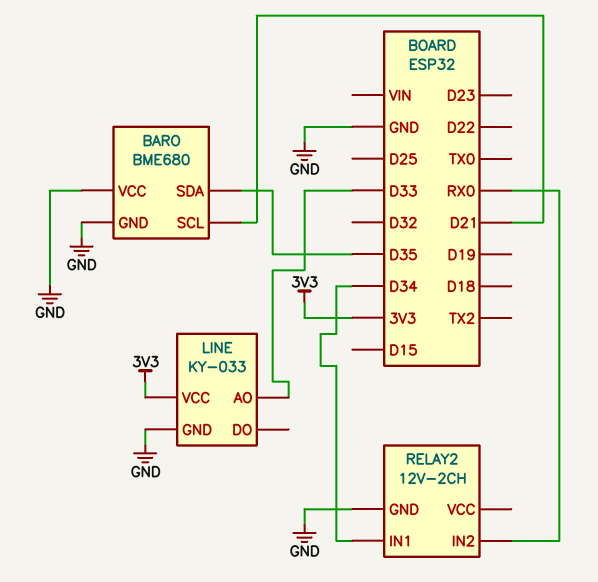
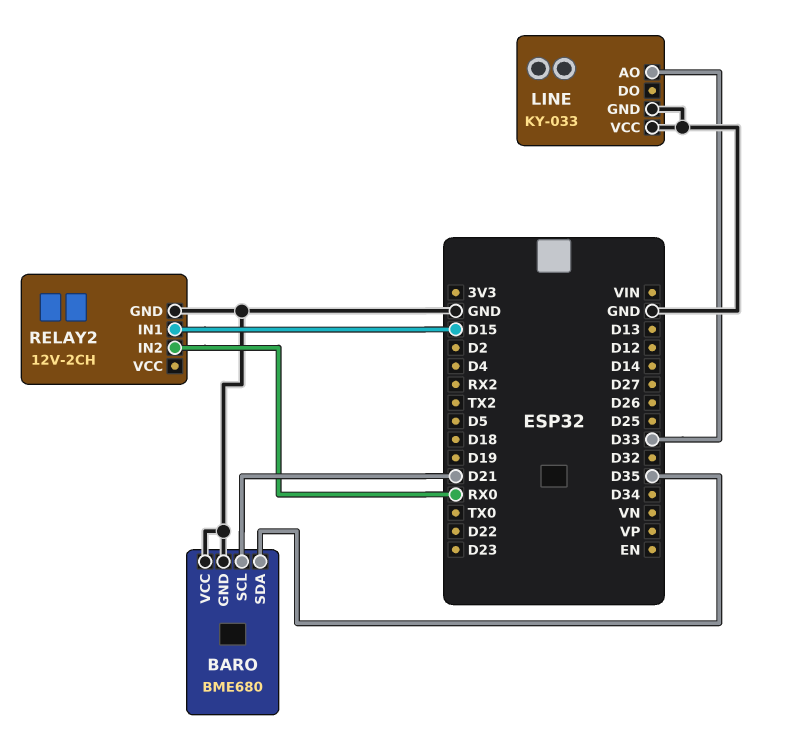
LINE pin VCC: 3V3 -> GND
RELAY2 pin IN1: D34 -> D15

